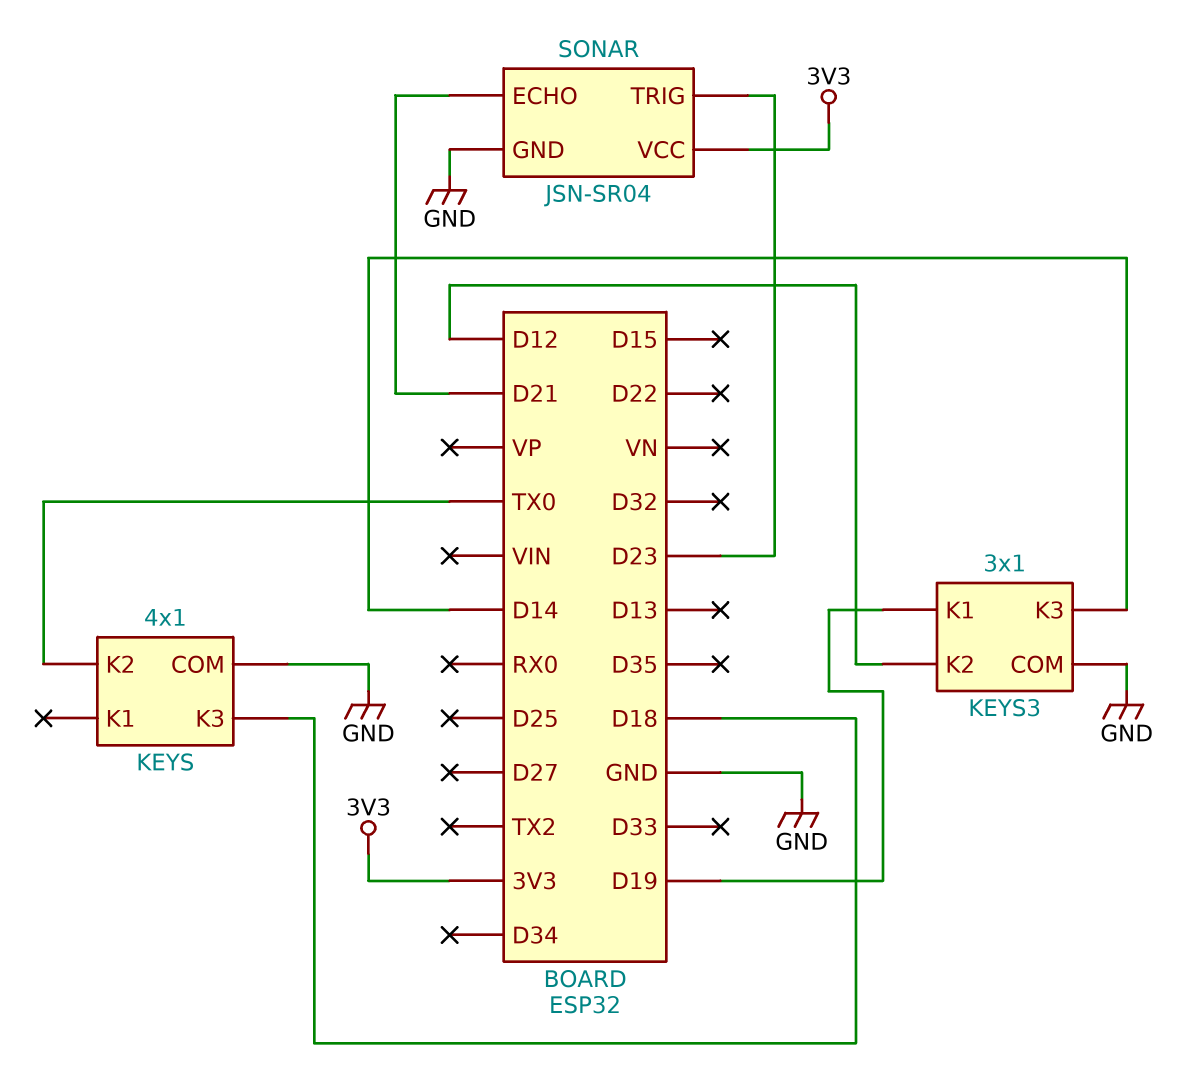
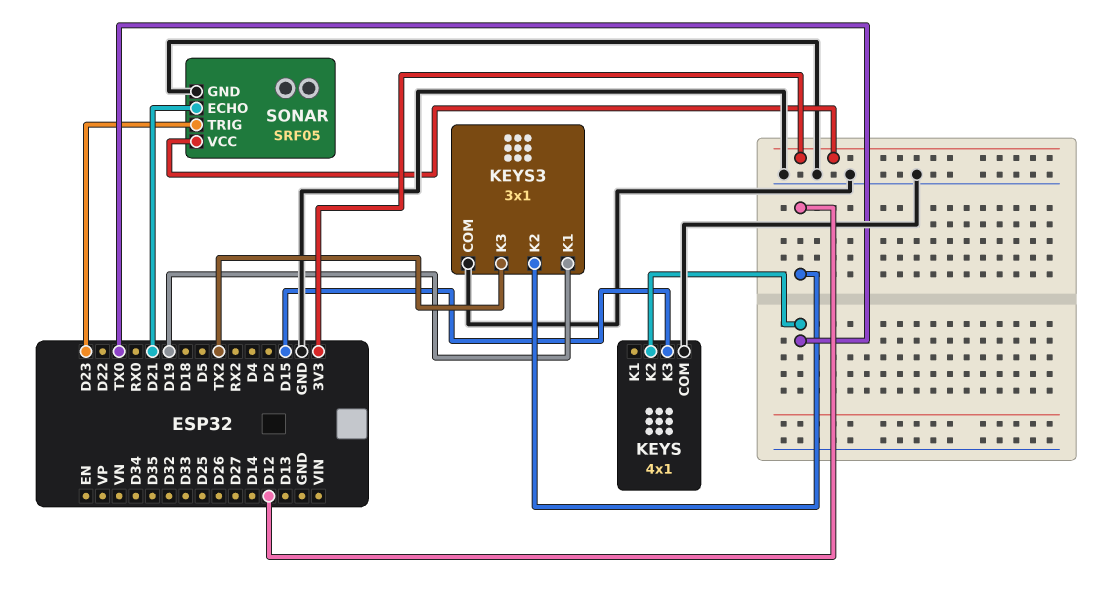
KEYS pin K3: D18 -> D15
KEYS3 pin K3: D14 -> TX2
SONAR: JSN-SR04 -> SRF05

